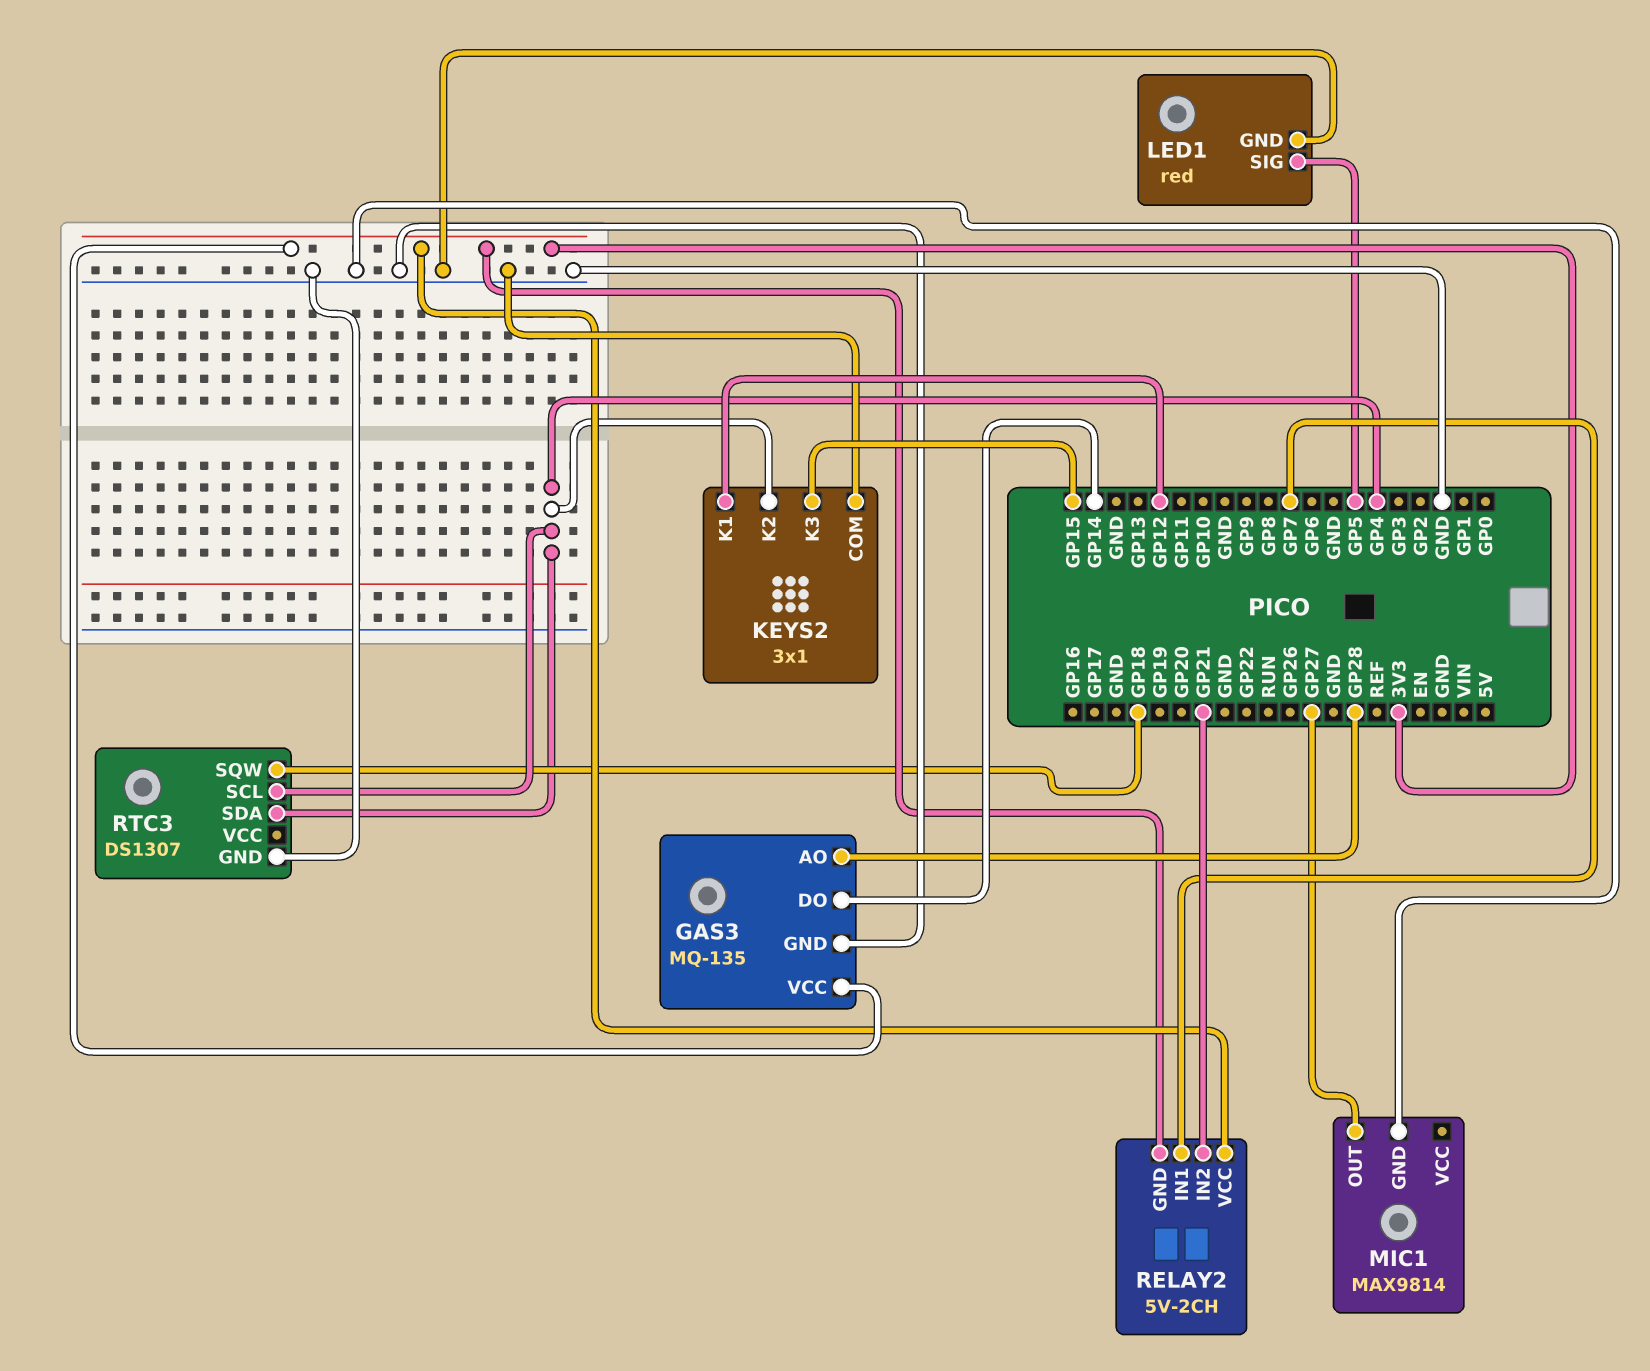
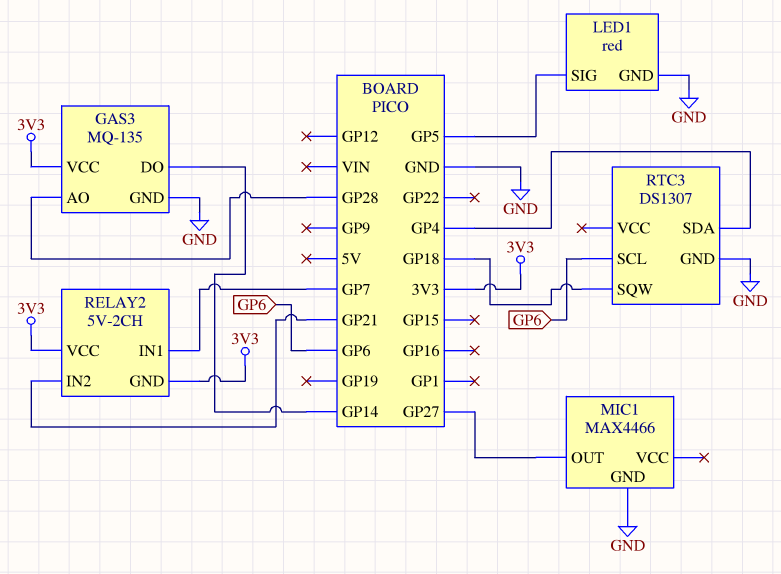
KEYS2: 3x1 -> none
KEYS2 pin COM: GND -> none
KEYS2 pin K1: GP12 -> none
KEYS2 pin K2: GP4 -> none
KEYS2 pin K3: GP15 -> none
MIC1: MAX9814 -> MAX4466
RTC3 pin SCL: GP4 -> GP6

